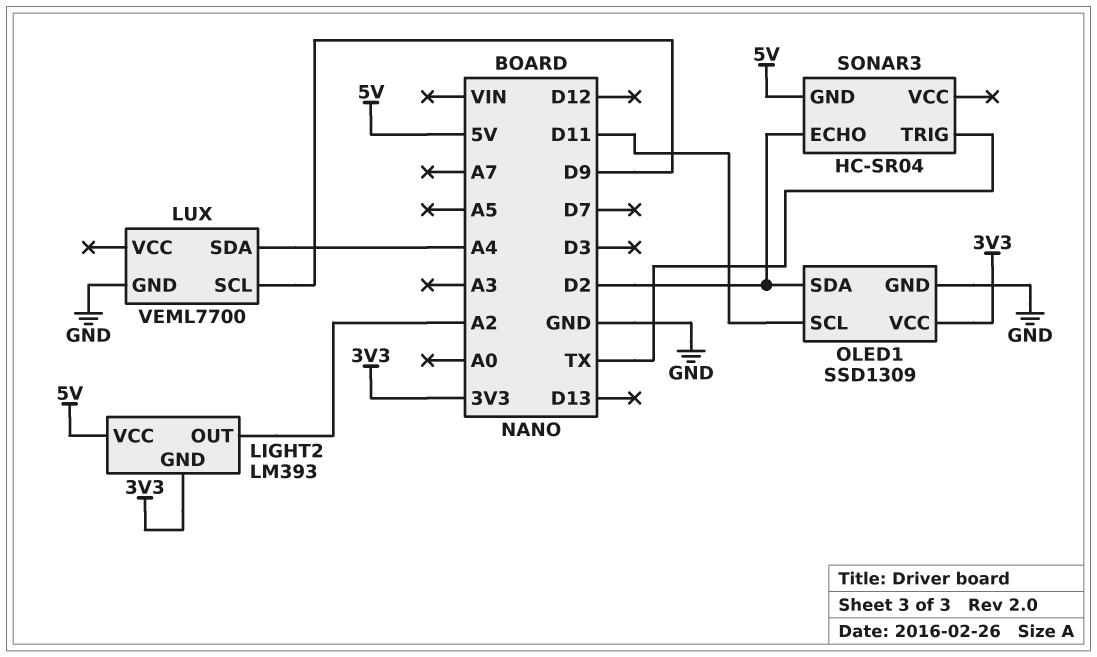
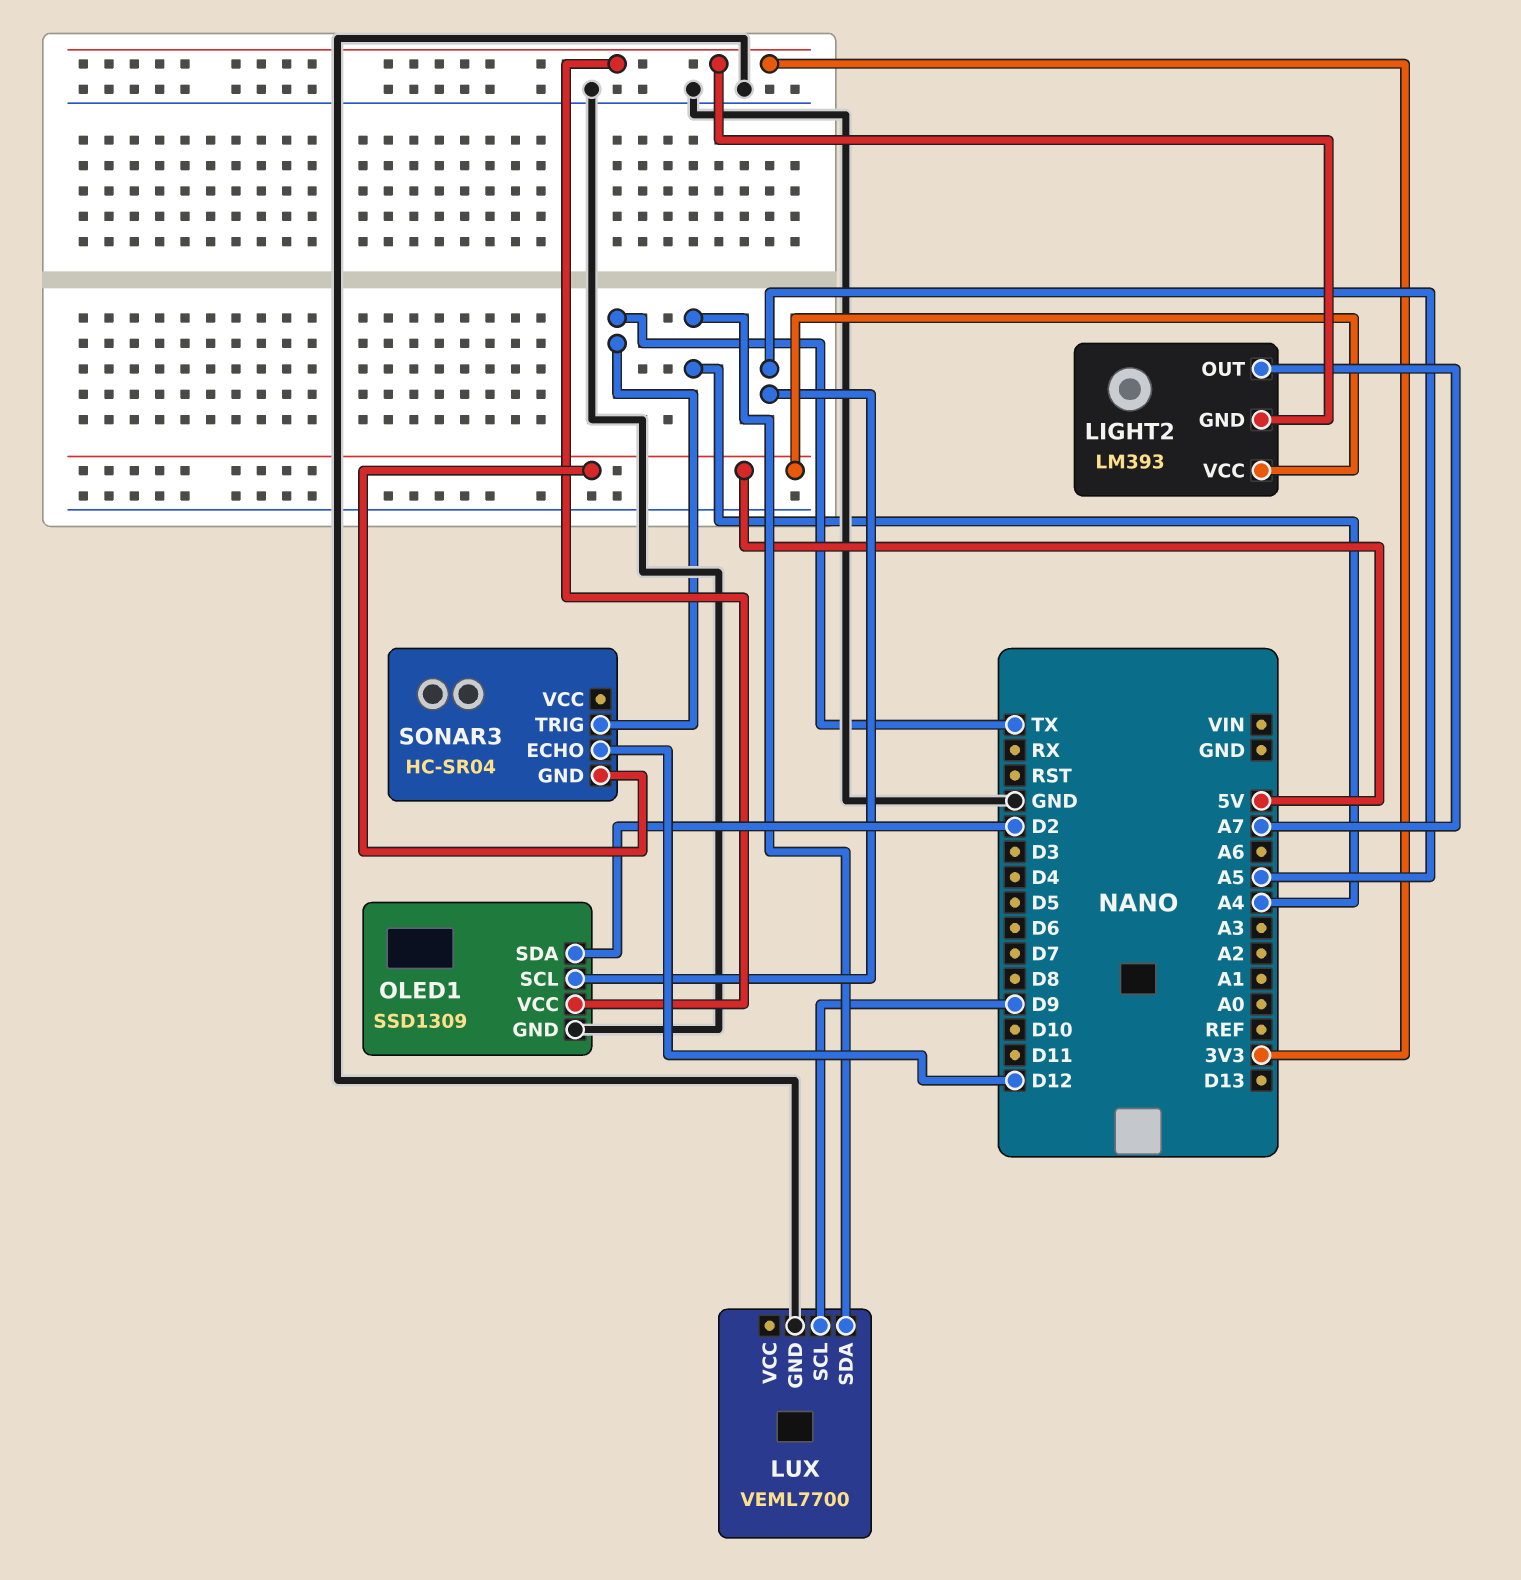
LIGHT2 pin OUT: A2 -> A7
OLED1 pin SCL: D11 -> A5
SONAR3 pin ECHO: D2 -> D12

